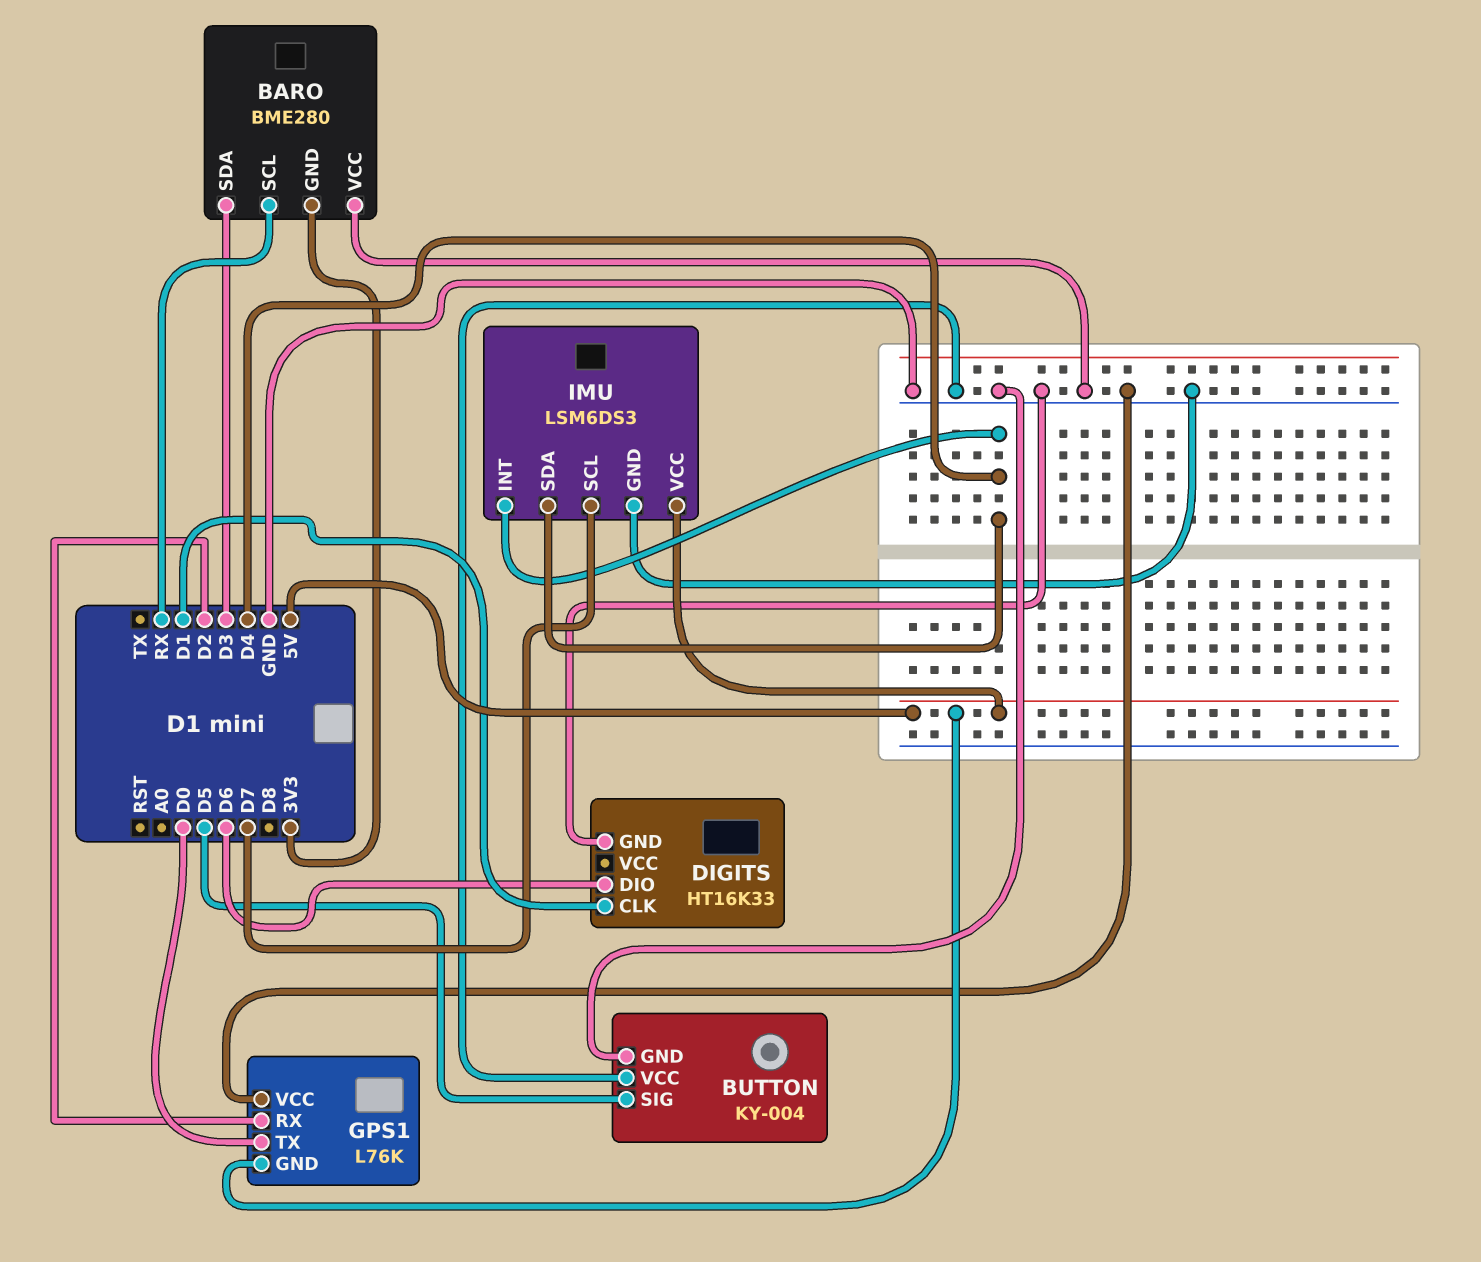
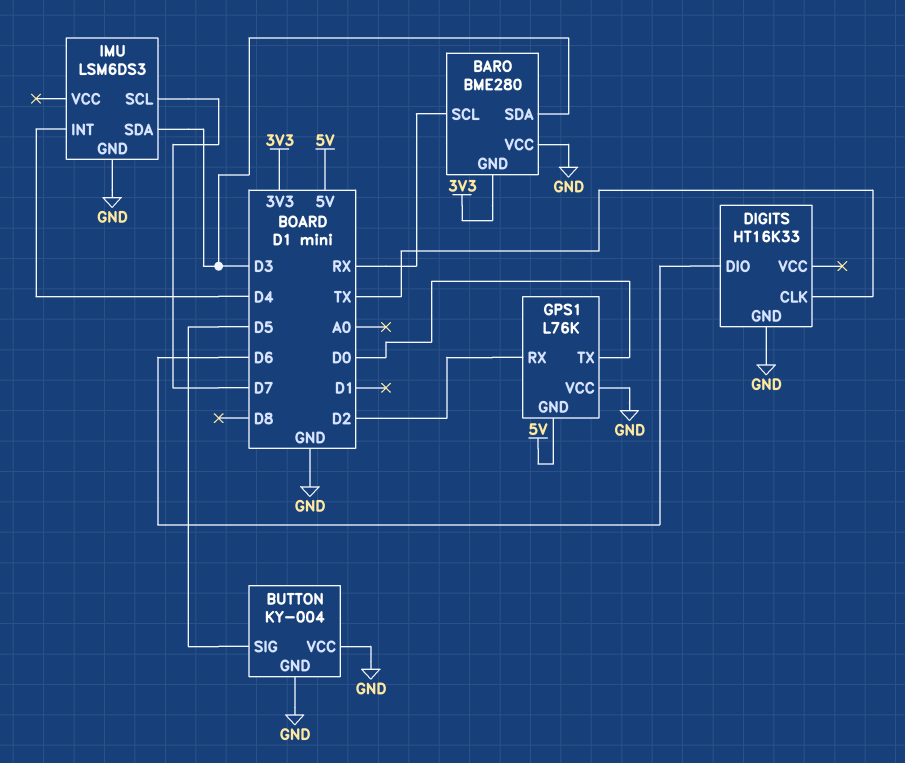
DIGITS pin CLK: D1 -> TX
IMU pin SDA: D4 -> D3
IMU pin VCC: 5V -> none

